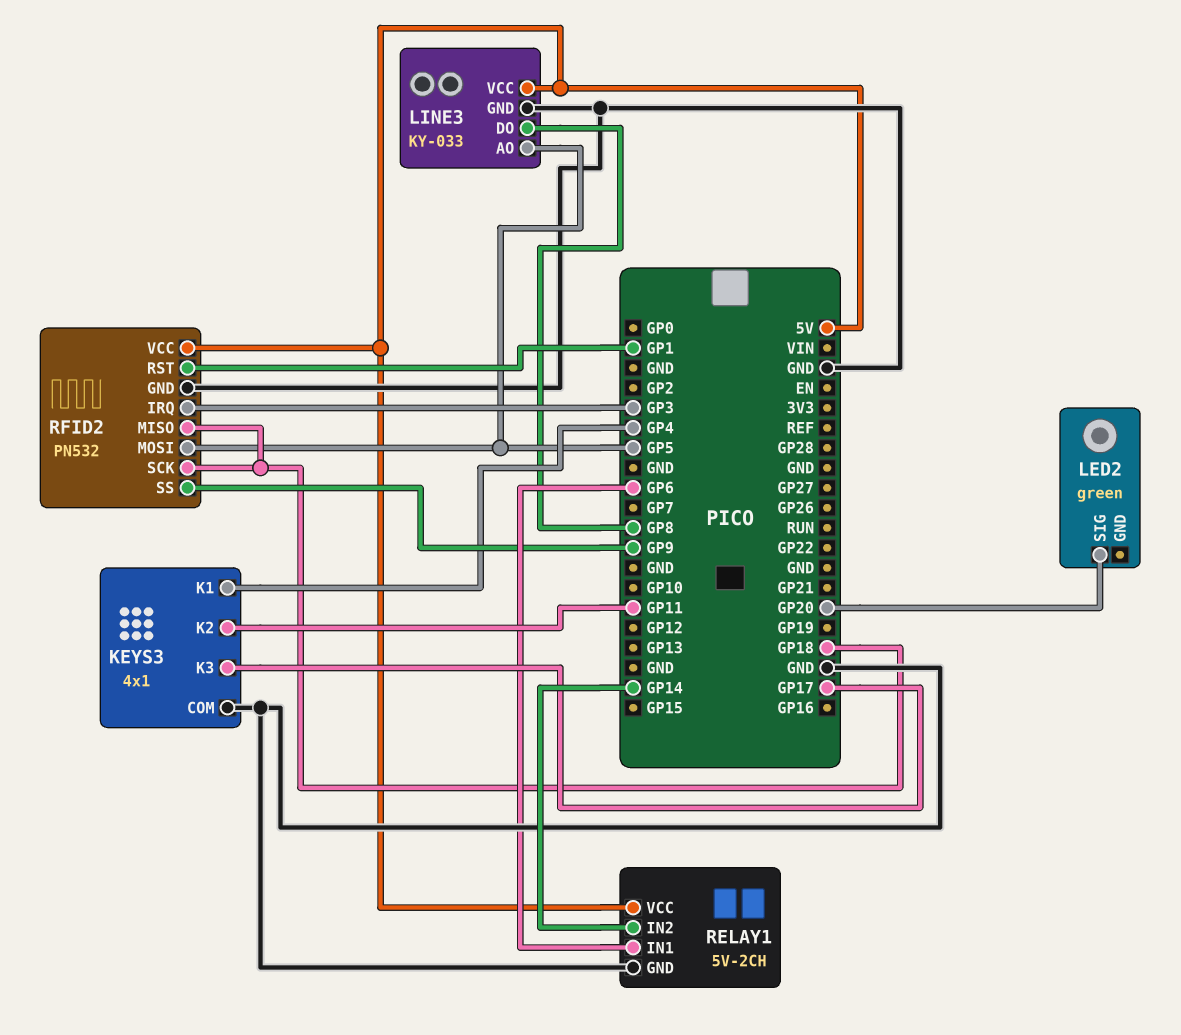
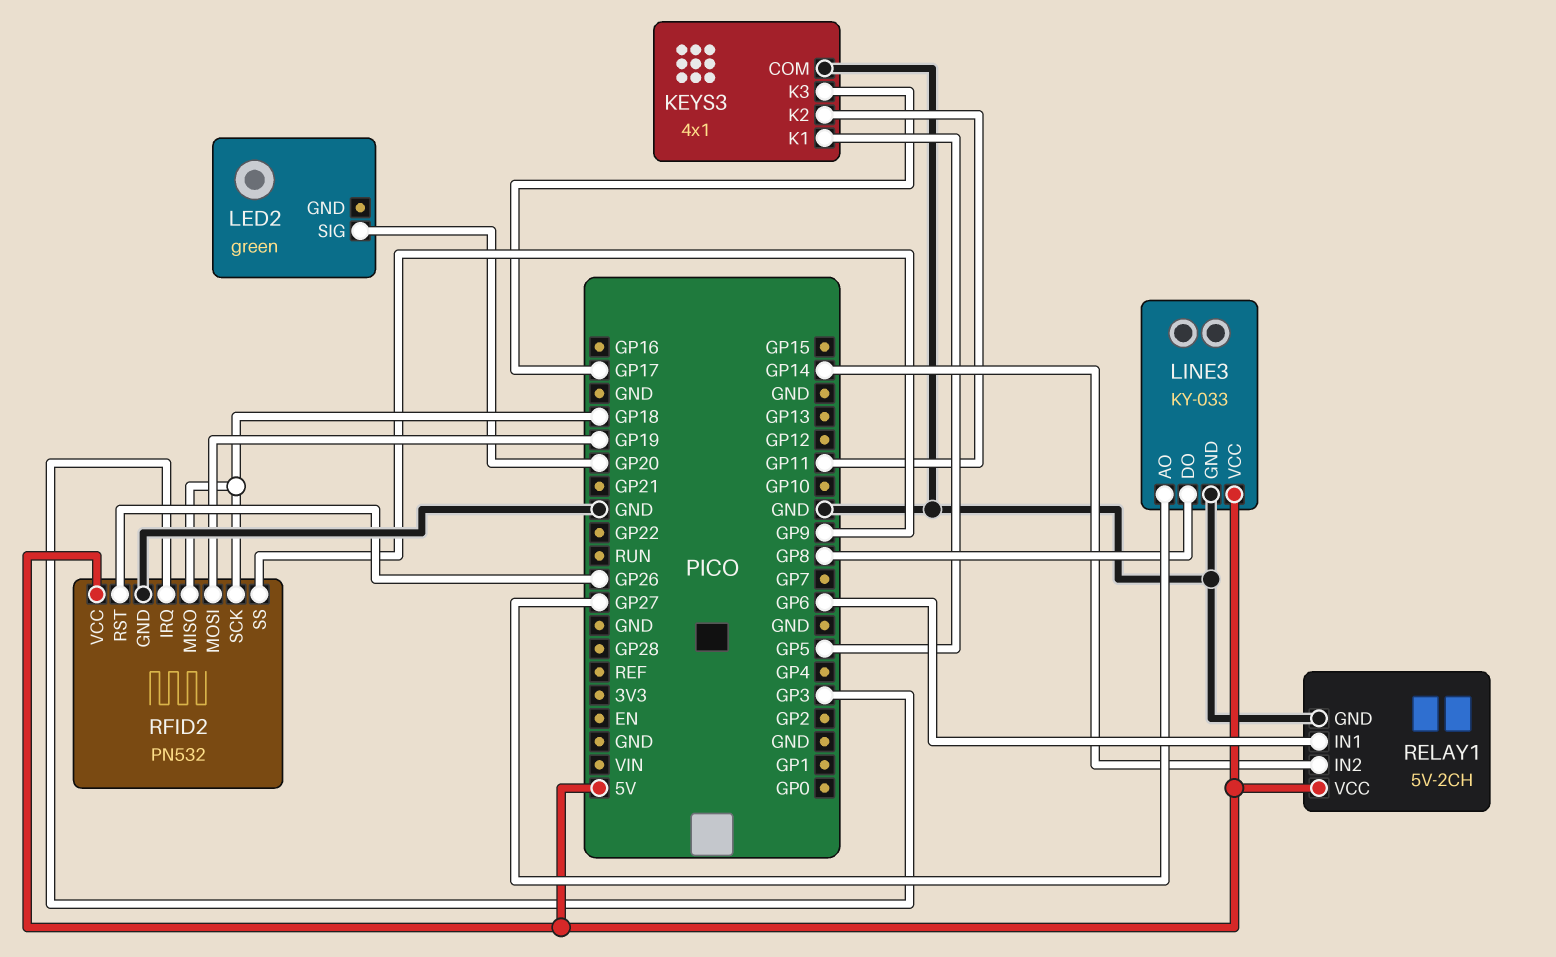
KEYS3 pin K1: GP4 -> GP5
LINE3 pin AO: GP5 -> GP27
RFID2 pin MOSI: GP5 -> GP19
RFID2 pin RST: GP1 -> GP26

